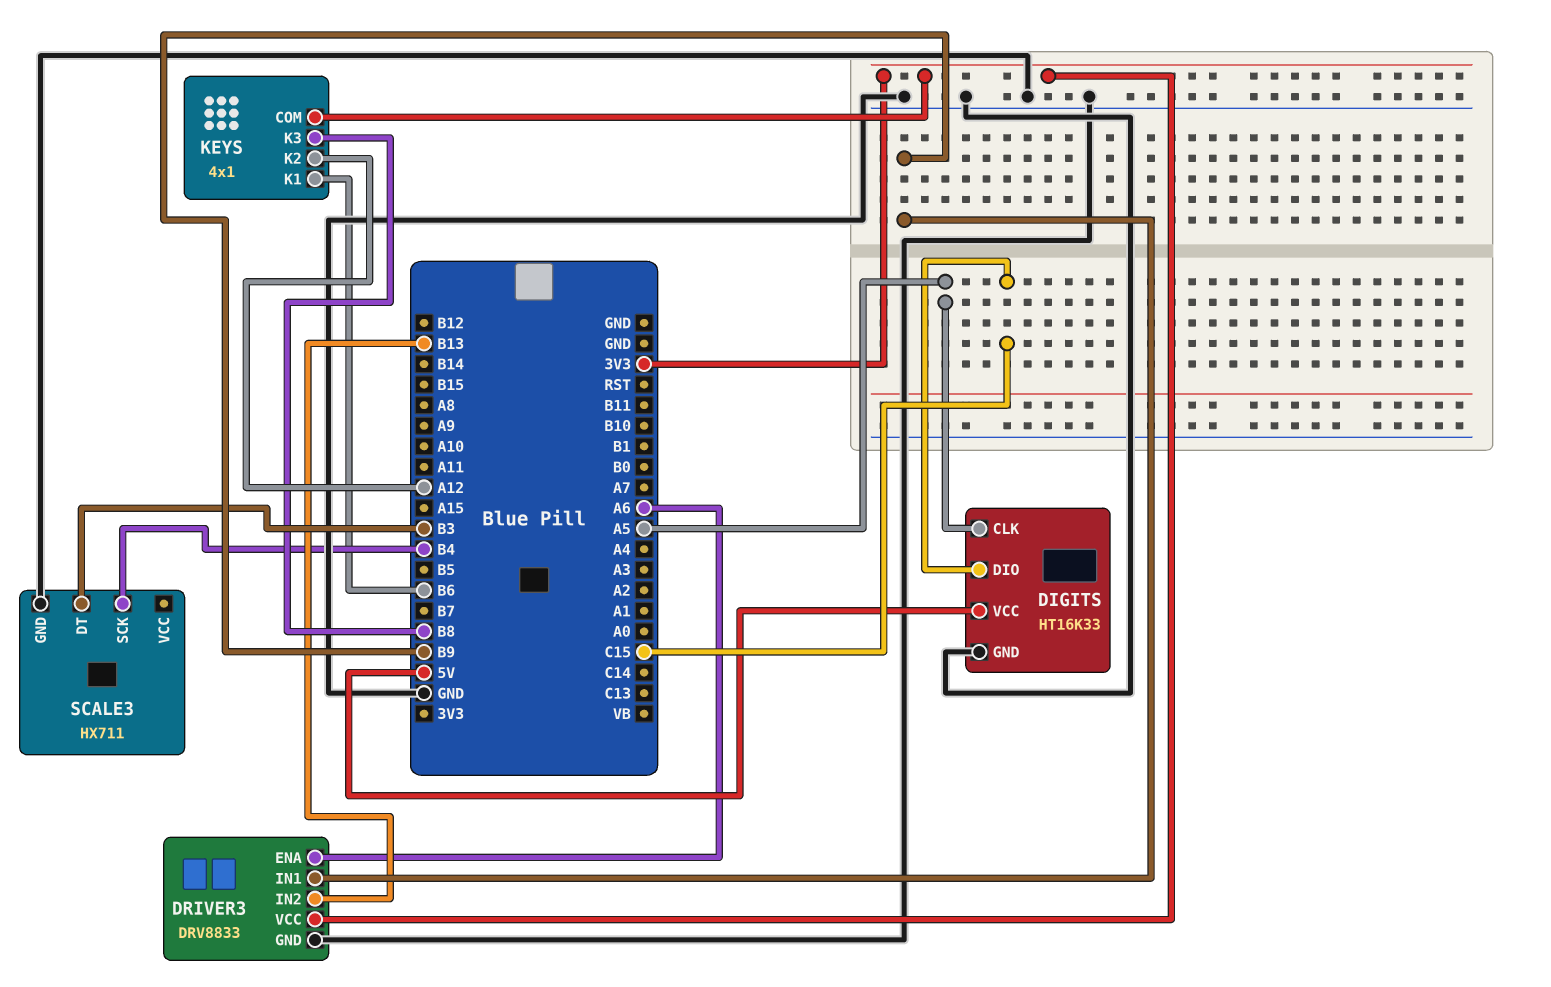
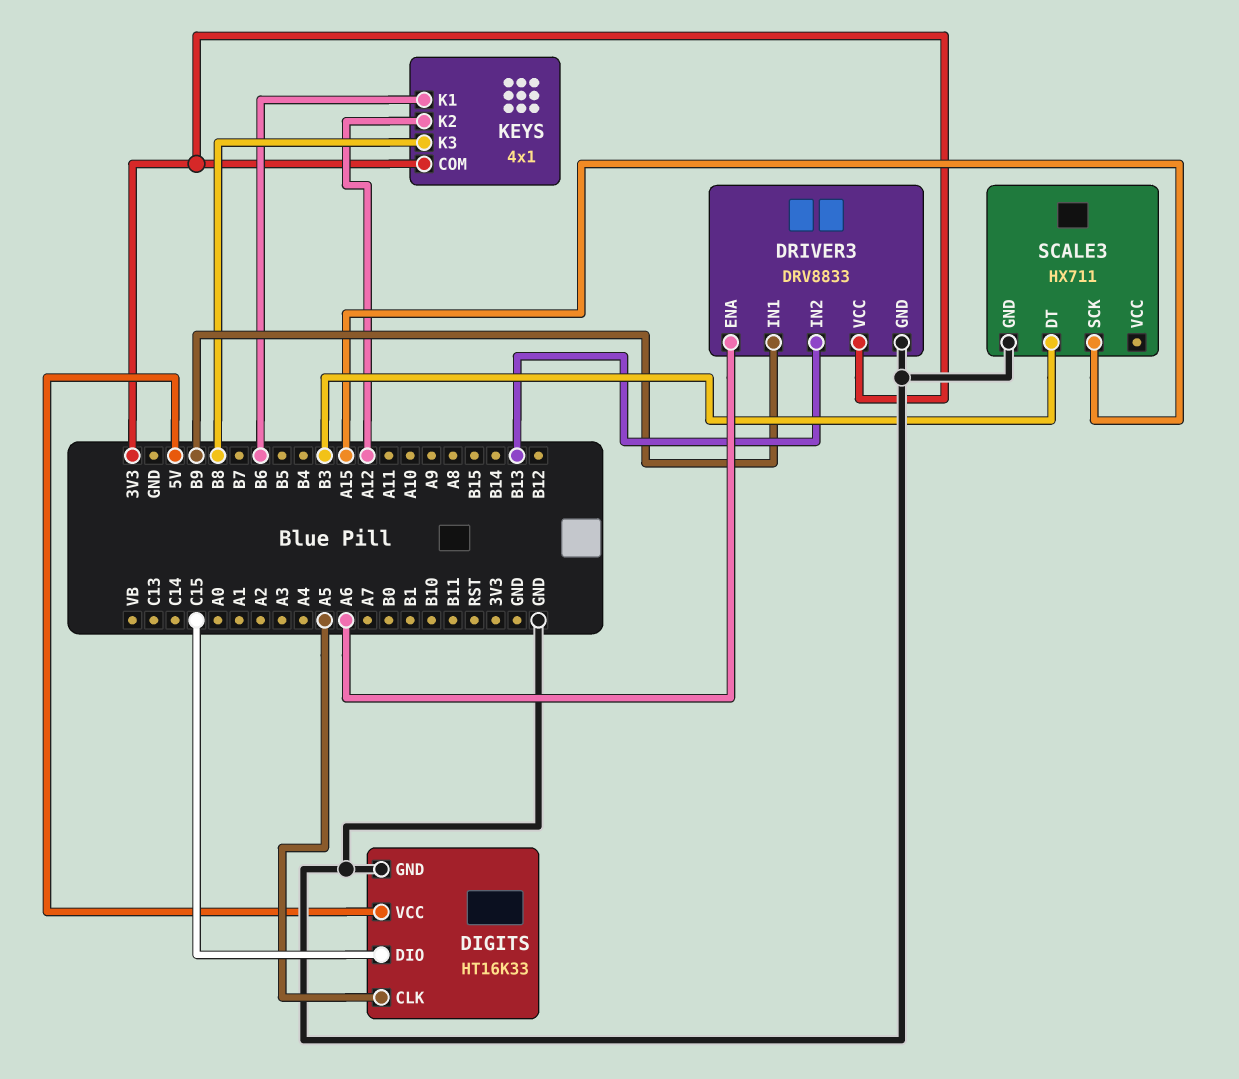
SCALE3 pin SCK: B4 -> A15

